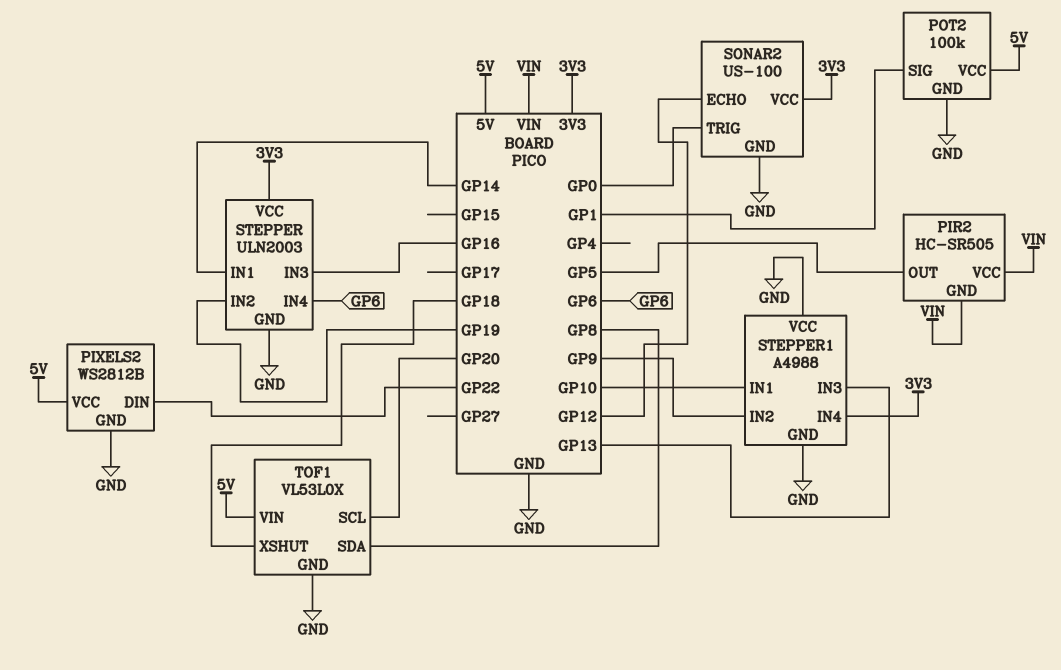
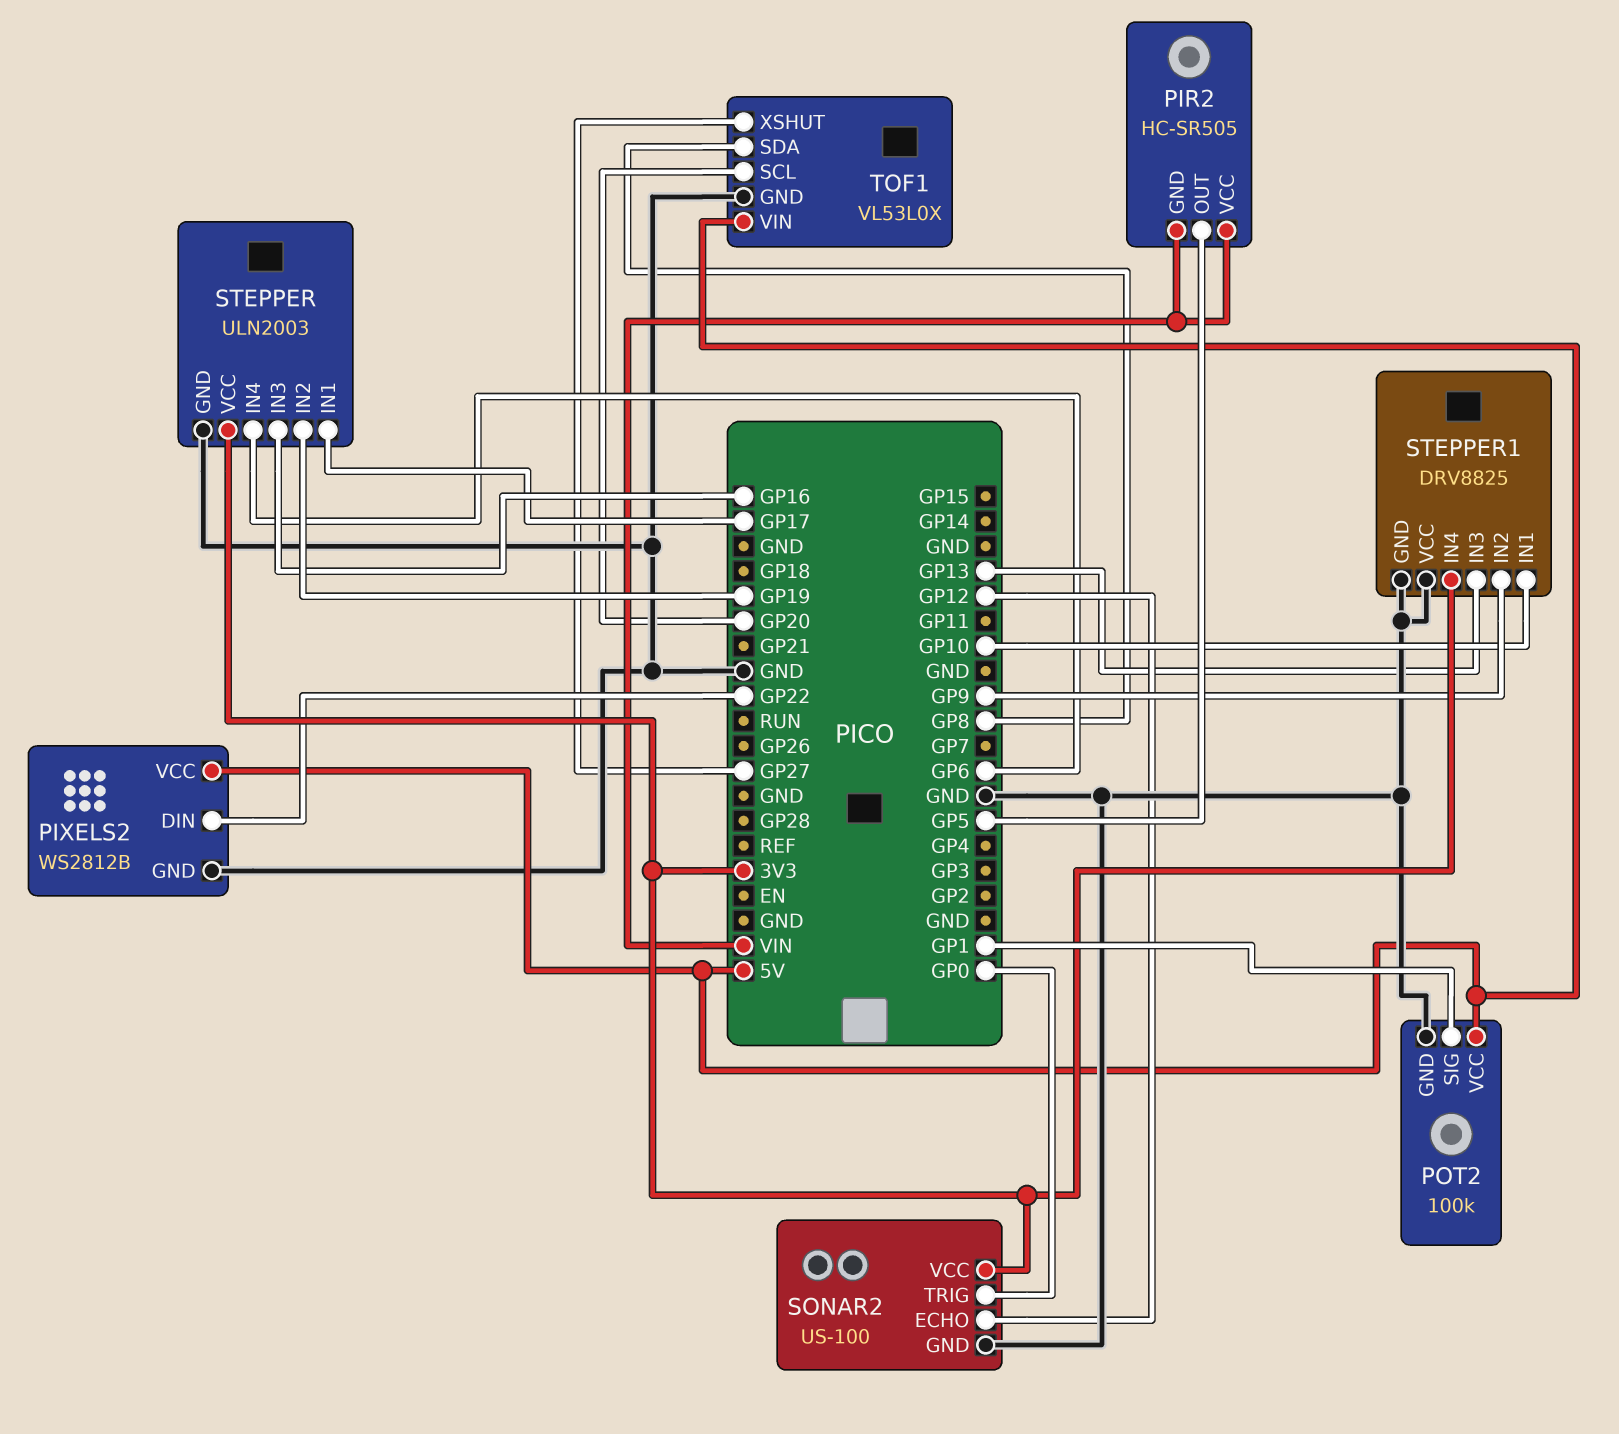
STEPPER pin IN1: GP14 -> GP17
STEPPER1: A4988 -> DRV8825
TOF1 pin XSHUT: GP18 -> GP27

